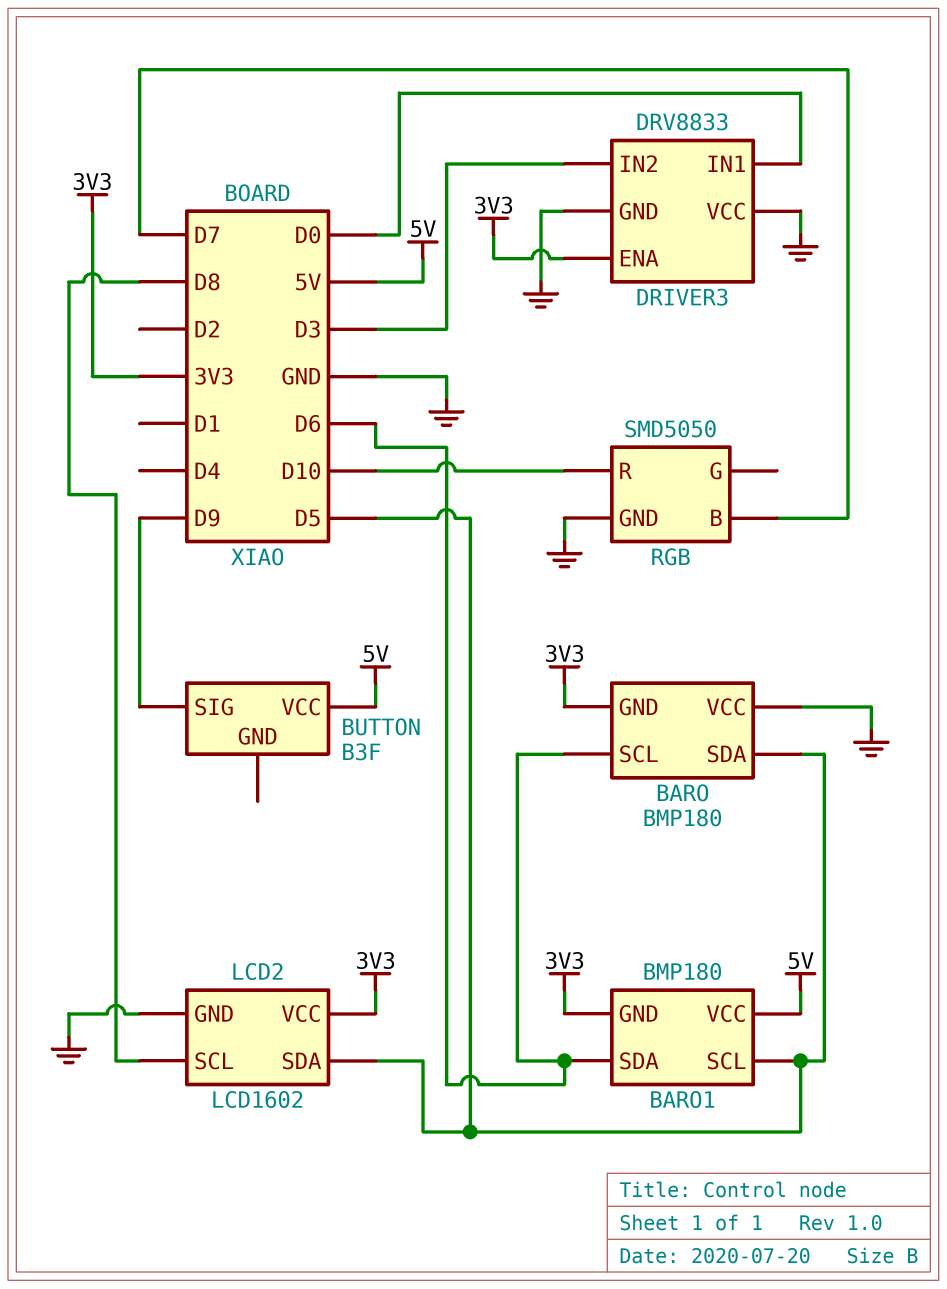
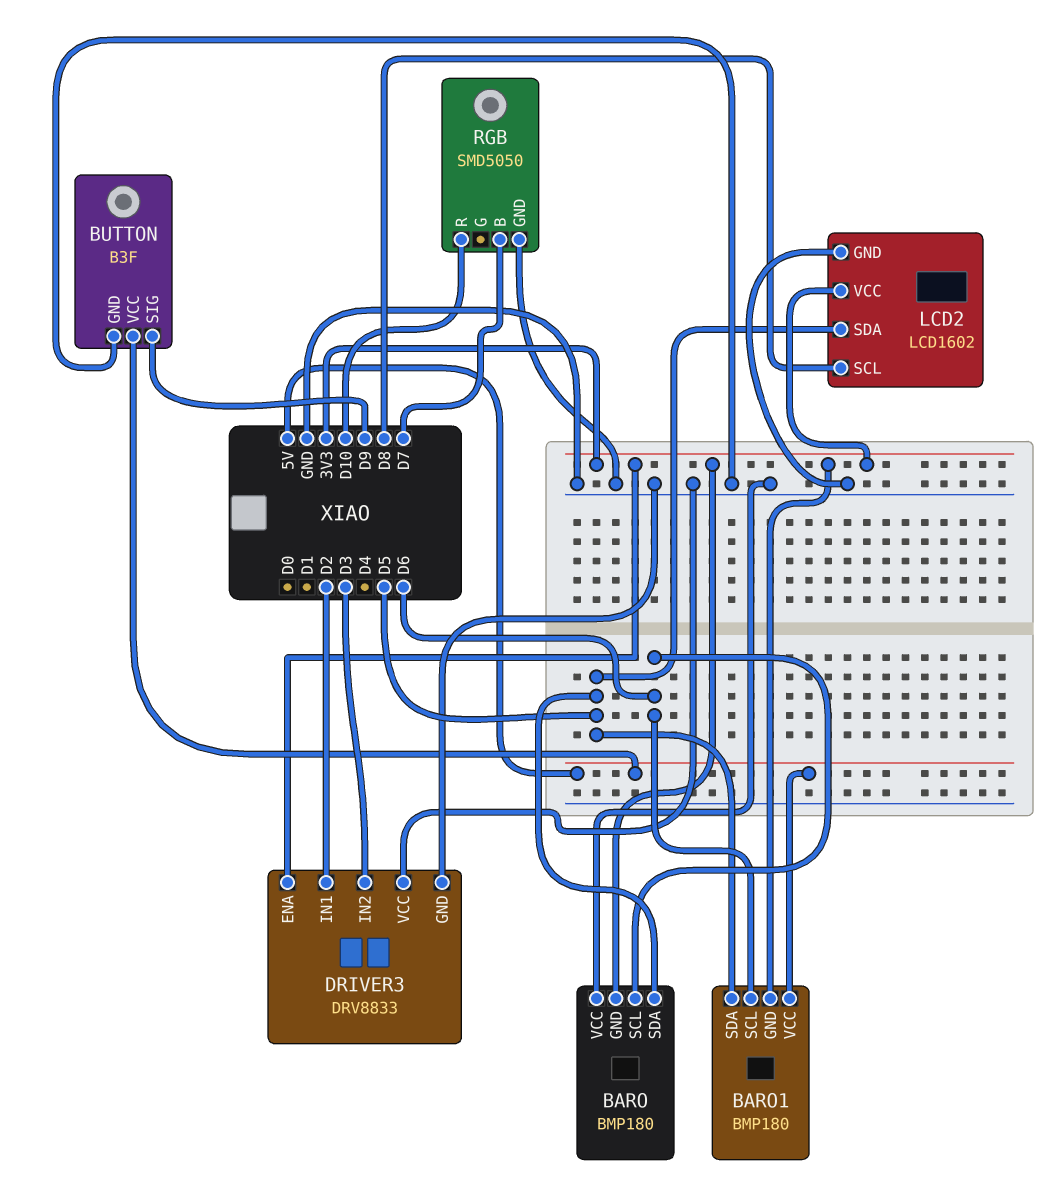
BARO1 pin SCL: D5 -> D6
BARO1 pin SDA: D6 -> D5
BUTTON pin GND: none -> GND
DRIVER3 pin IN1: D0 -> D2

